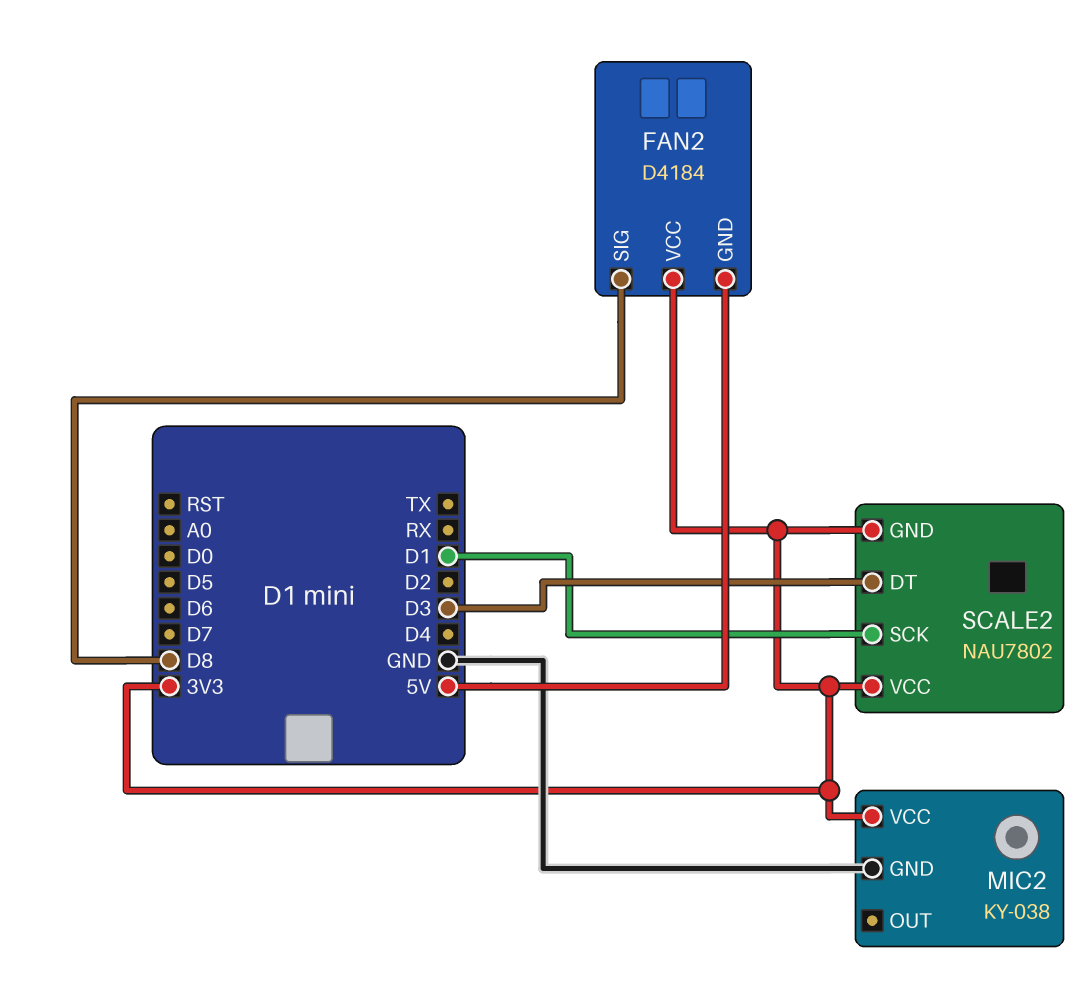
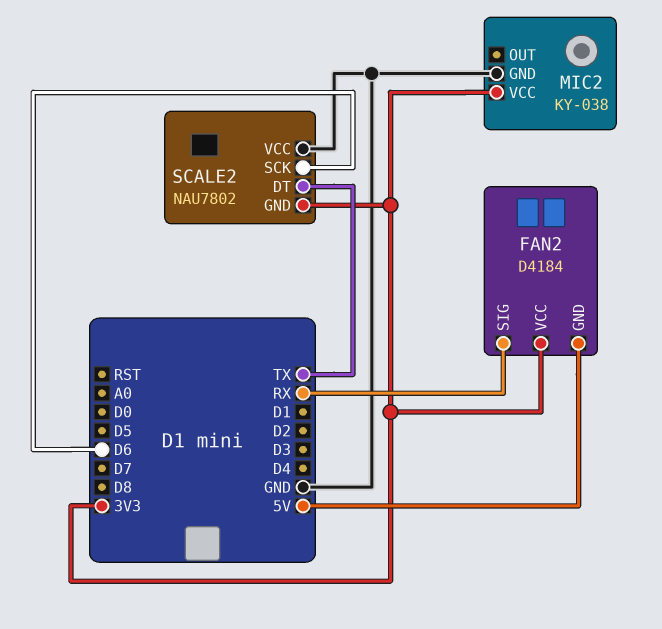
FAN2 pin SIG: D8 -> RX
SCALE2 pin DT: D3 -> TX
SCALE2 pin SCK: D1 -> D6
SCALE2 pin VCC: 3V3 -> GND

